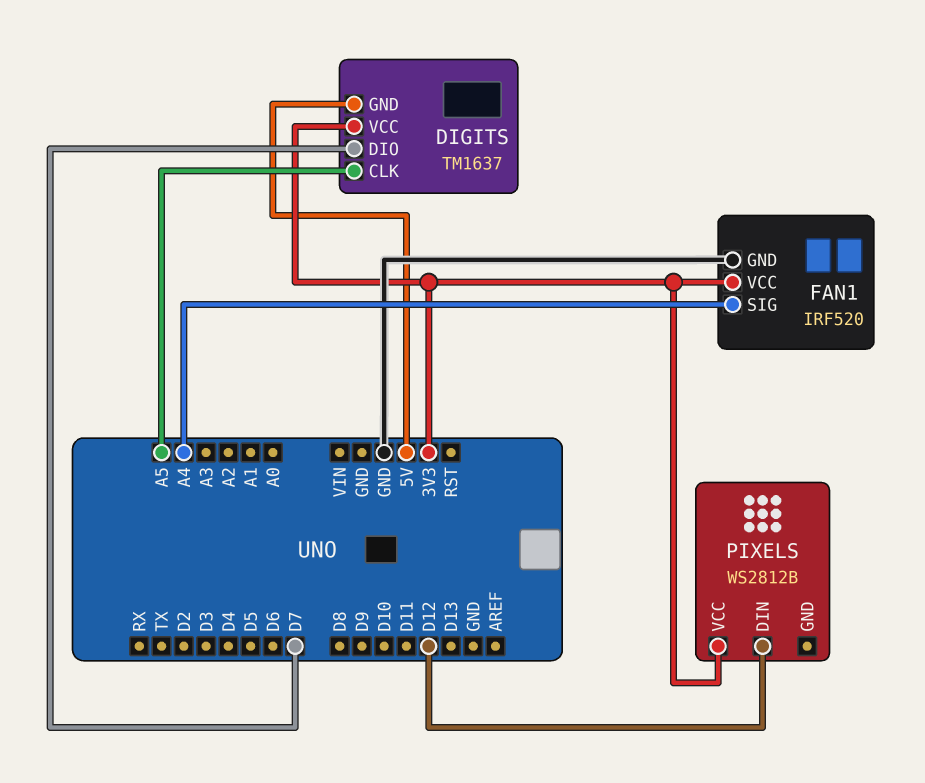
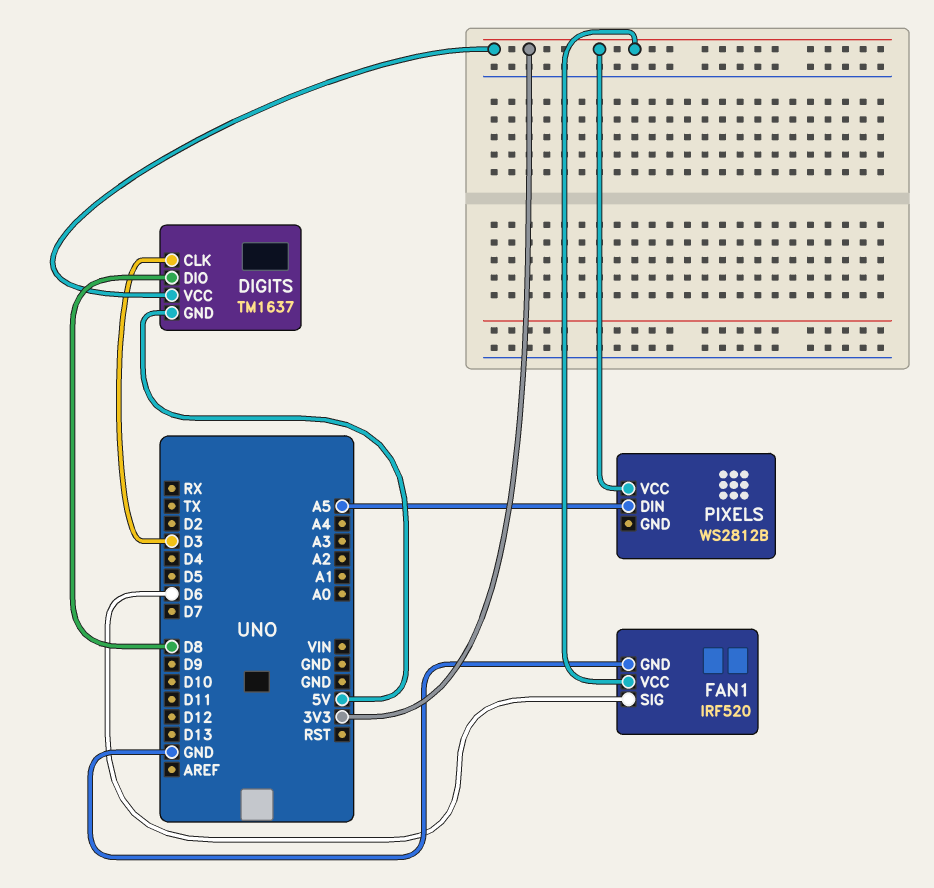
DIGITS pin CLK: A5 -> D3
DIGITS pin DIO: D7 -> D8
FAN1 pin SIG: A4 -> D6
PIXELS pin DIN: D12 -> A5

